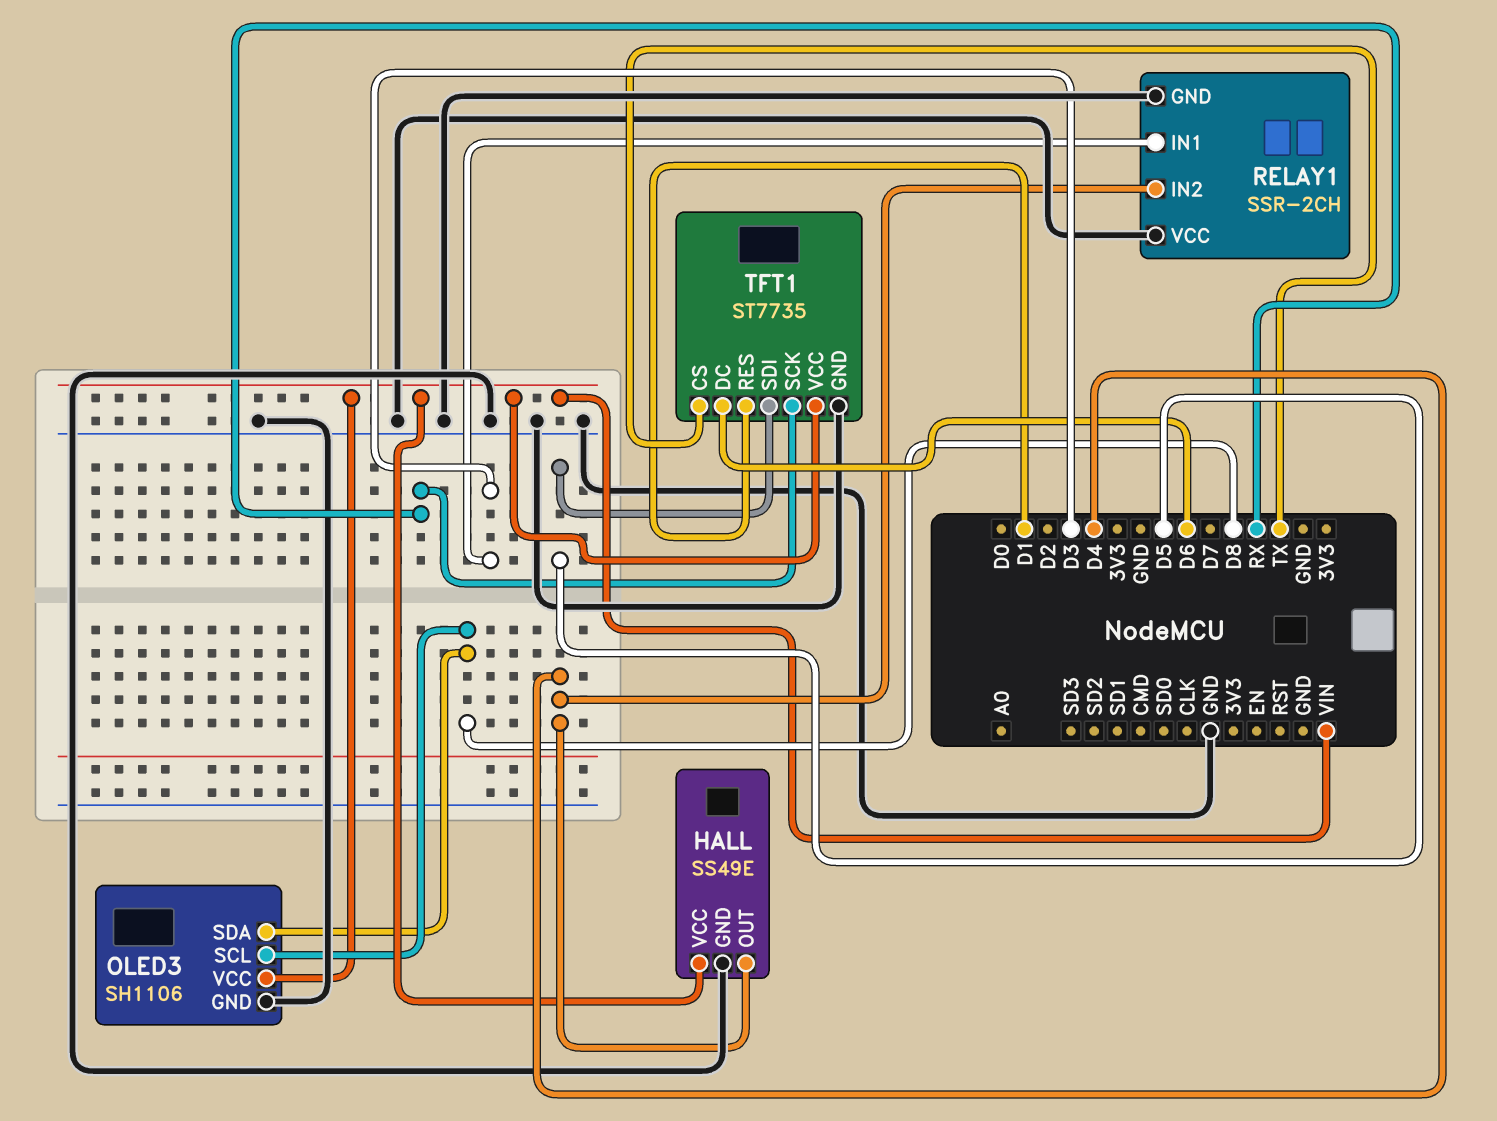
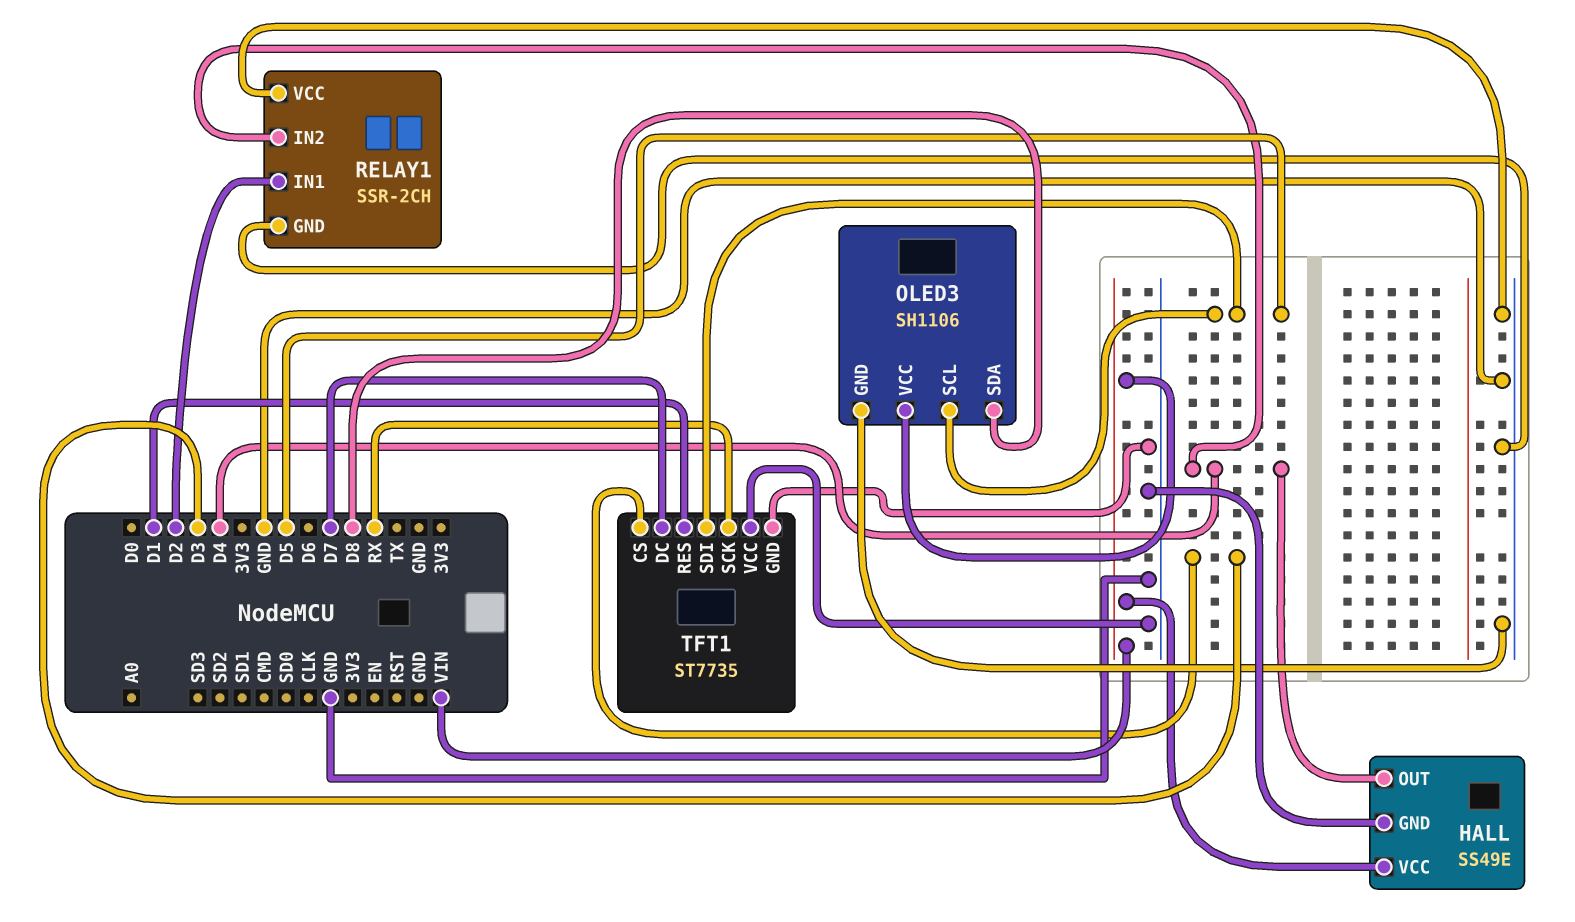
OLED3 pin SCL: D8 -> D5
RELAY1 pin IN1: D3 -> D2
TFT1 pin CS: TX -> D3
TFT1 pin DC: D6 -> D7
TFT1 pin VCC: VIN -> GND

